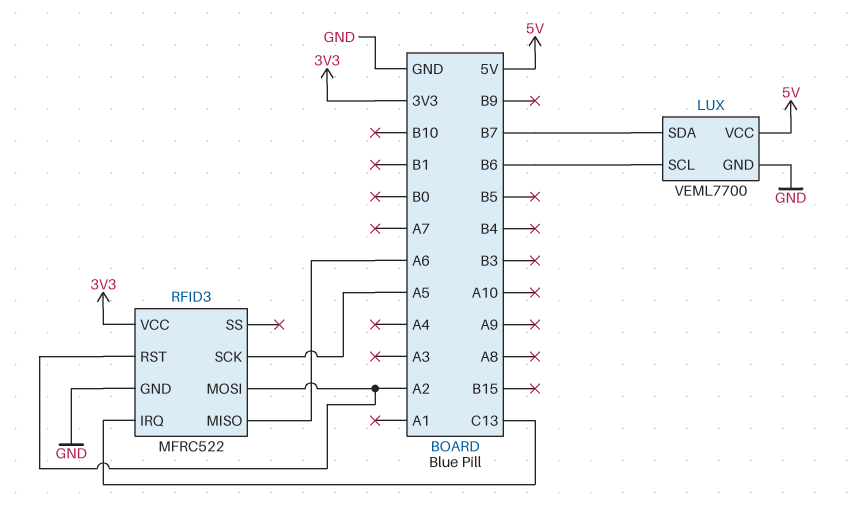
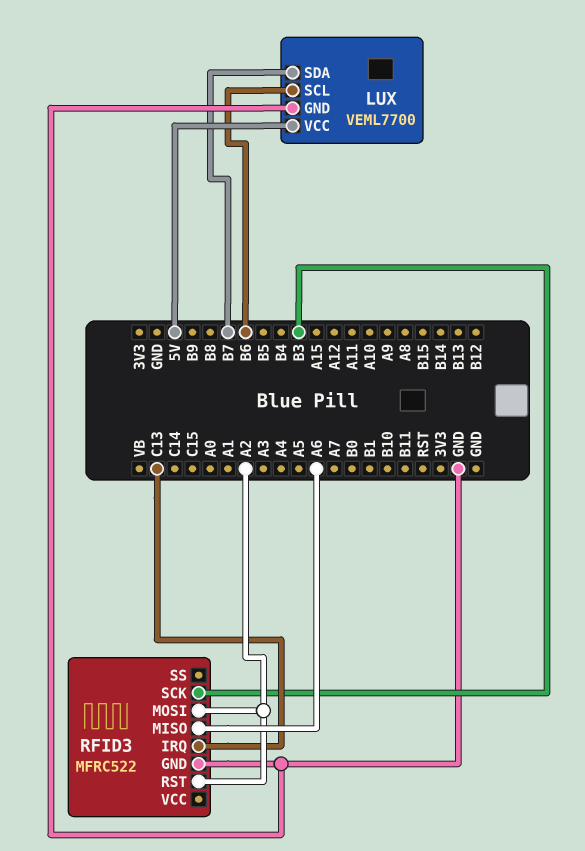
RFID3 pin SCK: A5 -> B3
RFID3 pin VCC: 3V3 -> none

